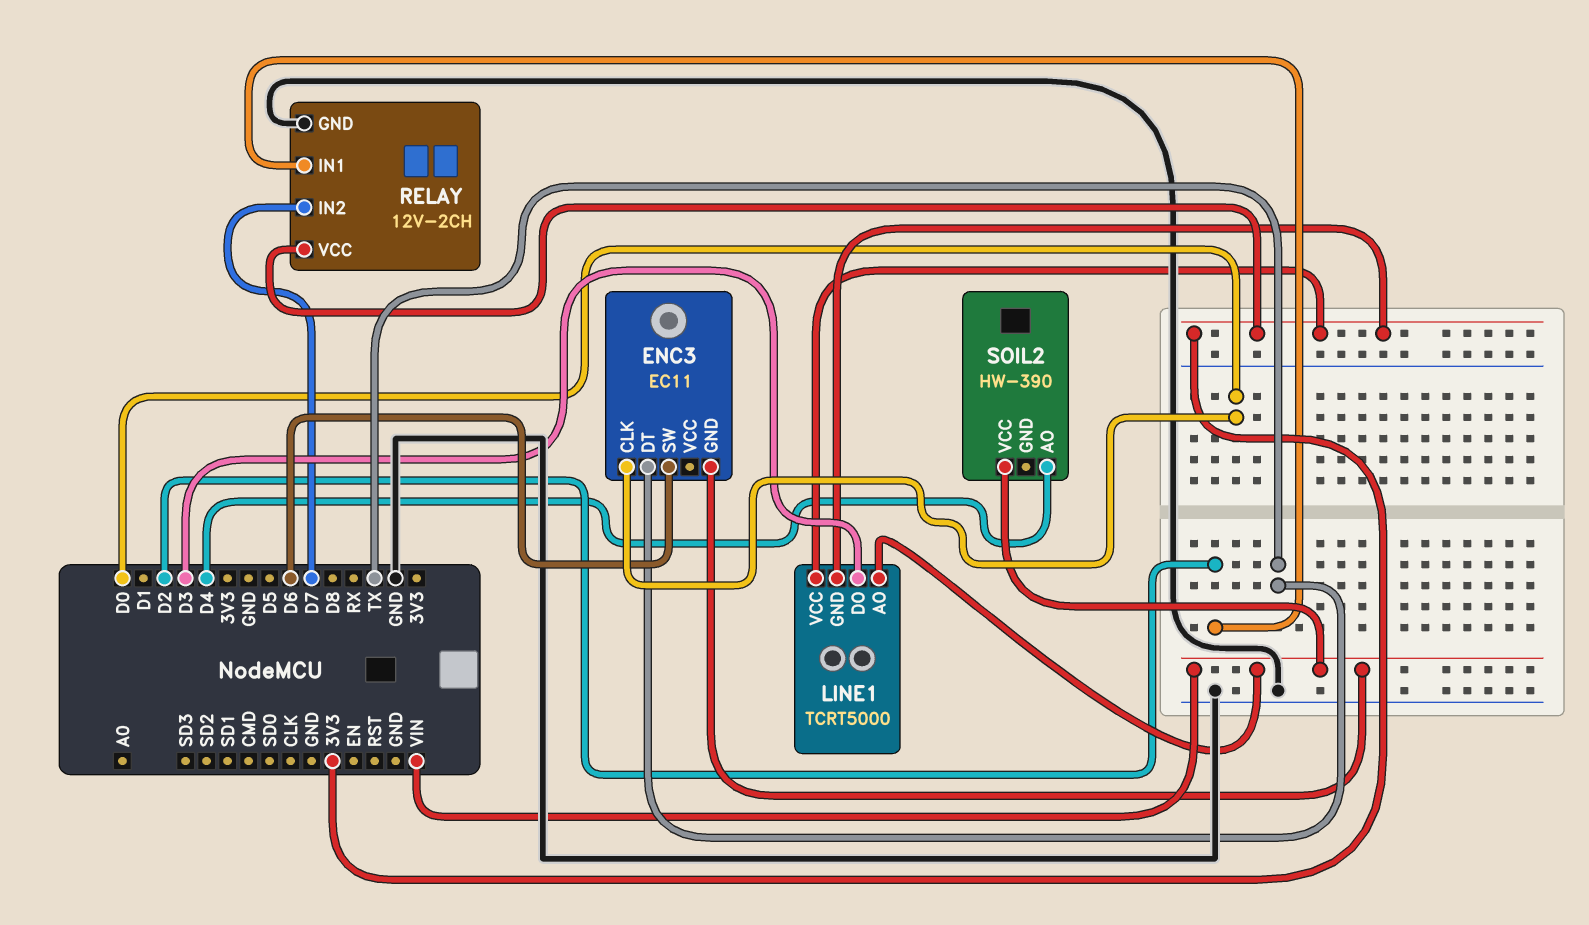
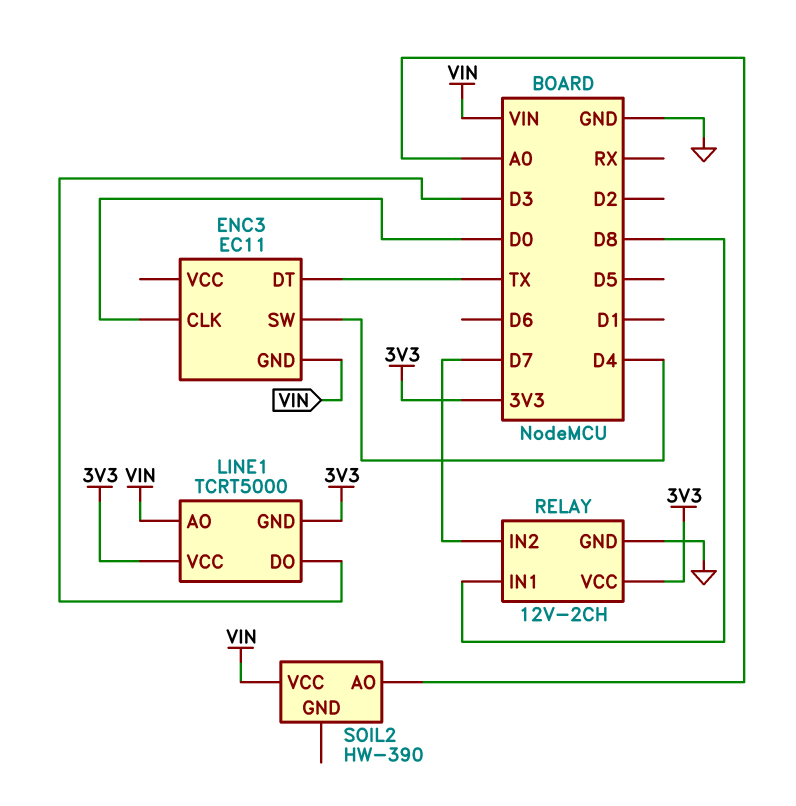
ENC3 pin SW: D6 -> D4
RELAY pin IN1: D2 -> D8
SOIL2 pin AO: D4 -> A0

